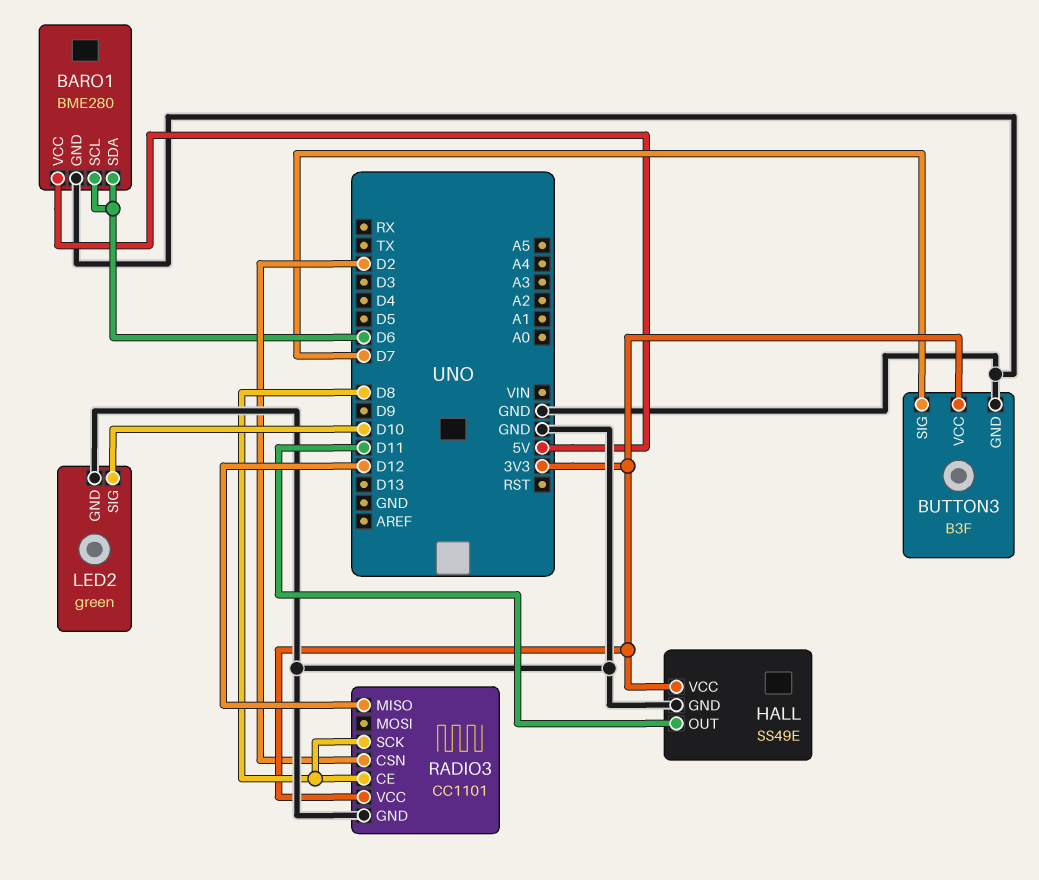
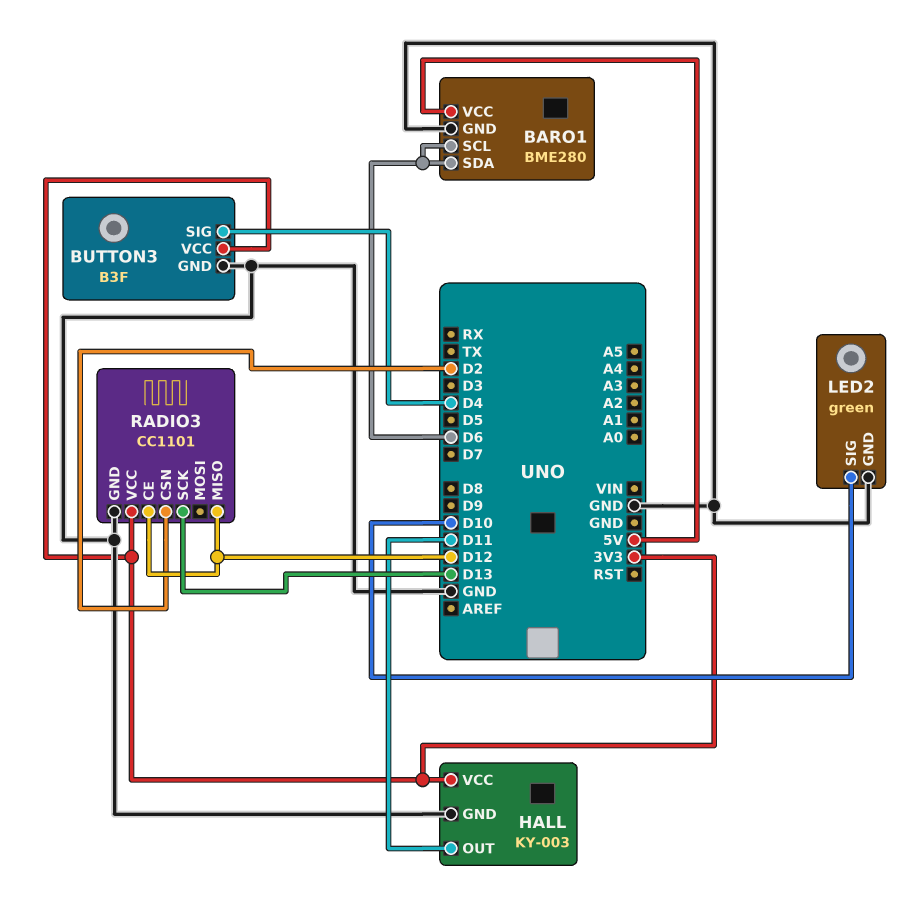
BUTTON3 pin SIG: D7 -> D4
HALL: SS49E -> KY-003
RADIO3 pin CE: D8 -> D12
RADIO3 pin SCK: D8 -> D13

